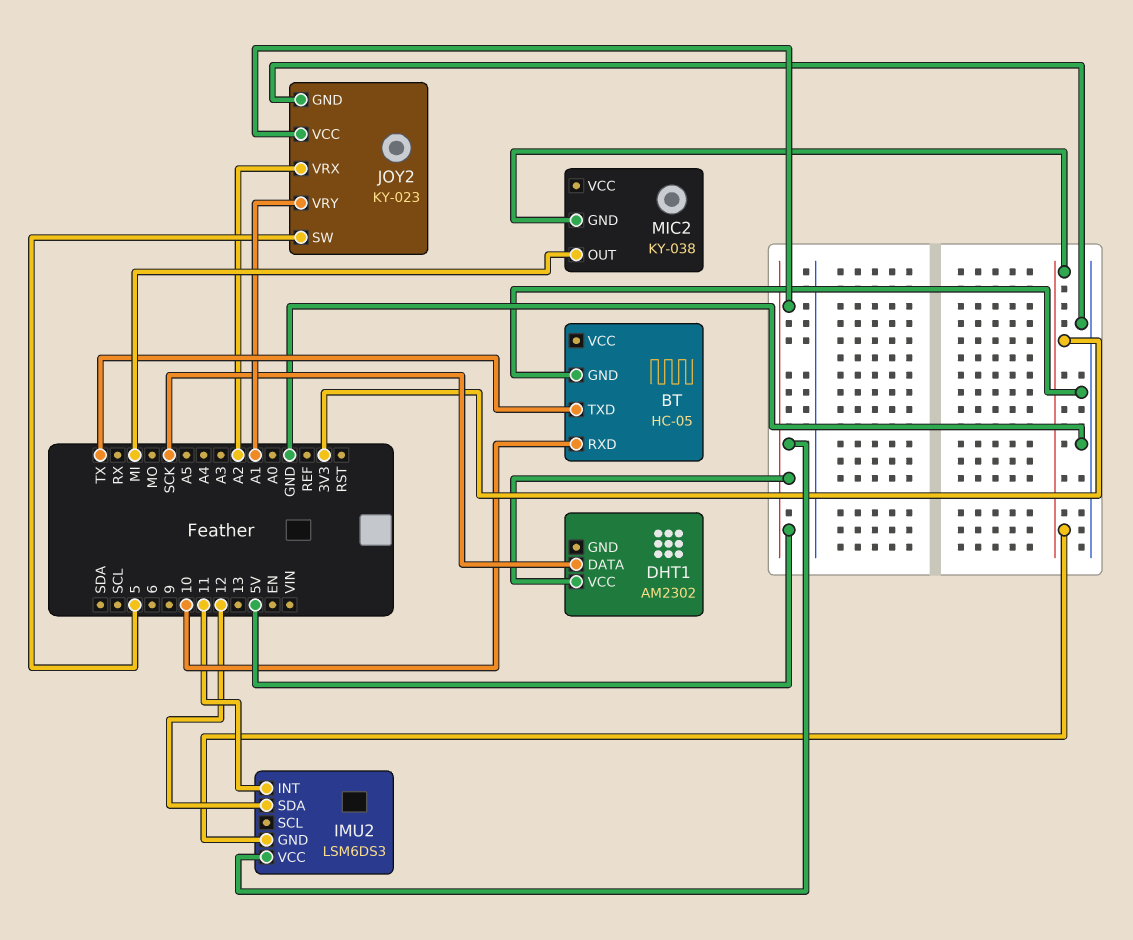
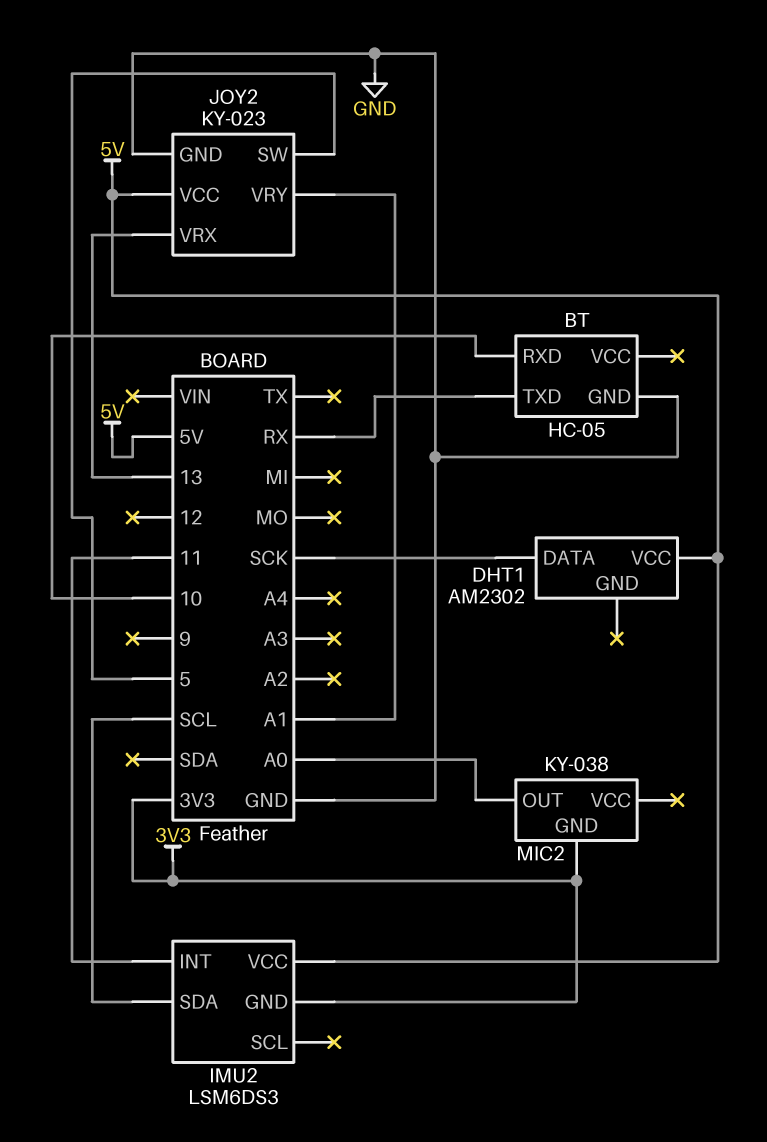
BT pin TXD: TX -> RX
IMU2 pin SDA: 12 -> SCL
JOY2 pin VRX: A2 -> 13
MIC2 pin OUT: MI -> A0

